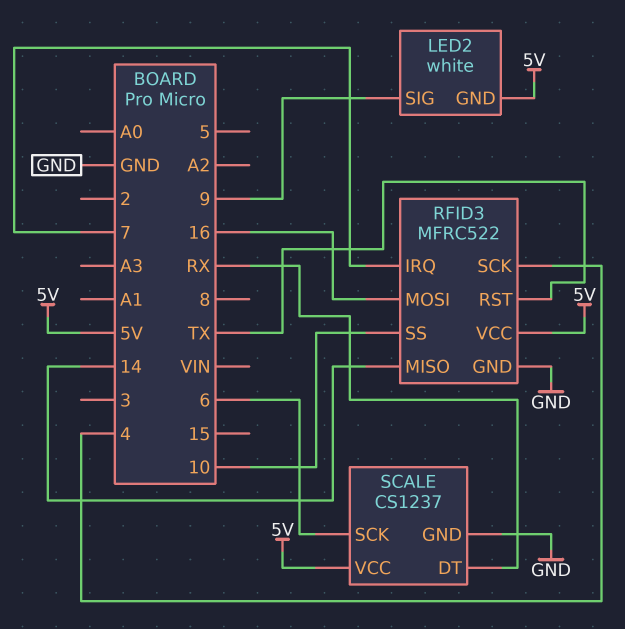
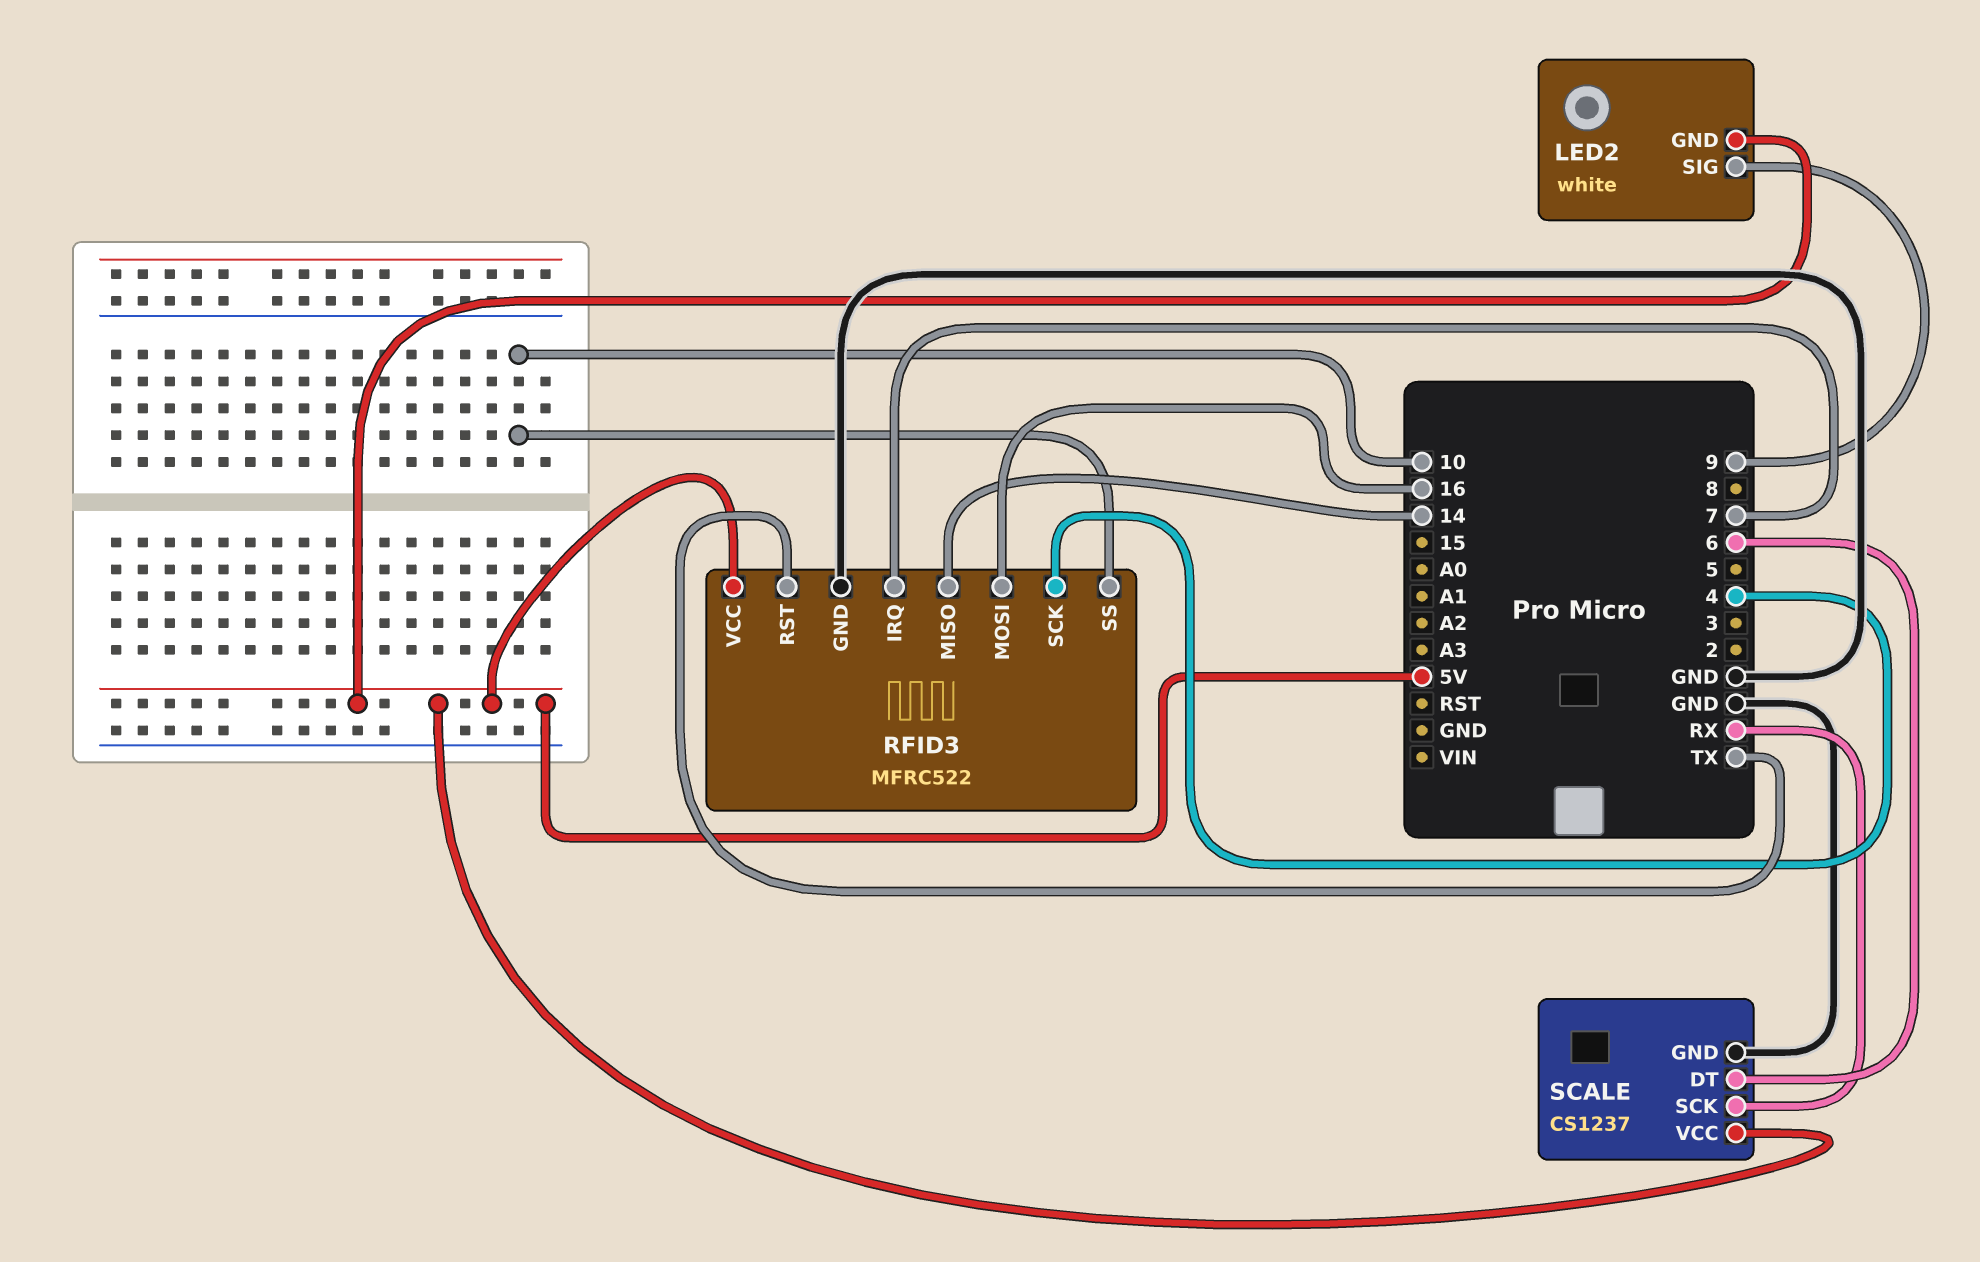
SCALE pin DT: RX -> 6
SCALE pin SCK: 6 -> RX

